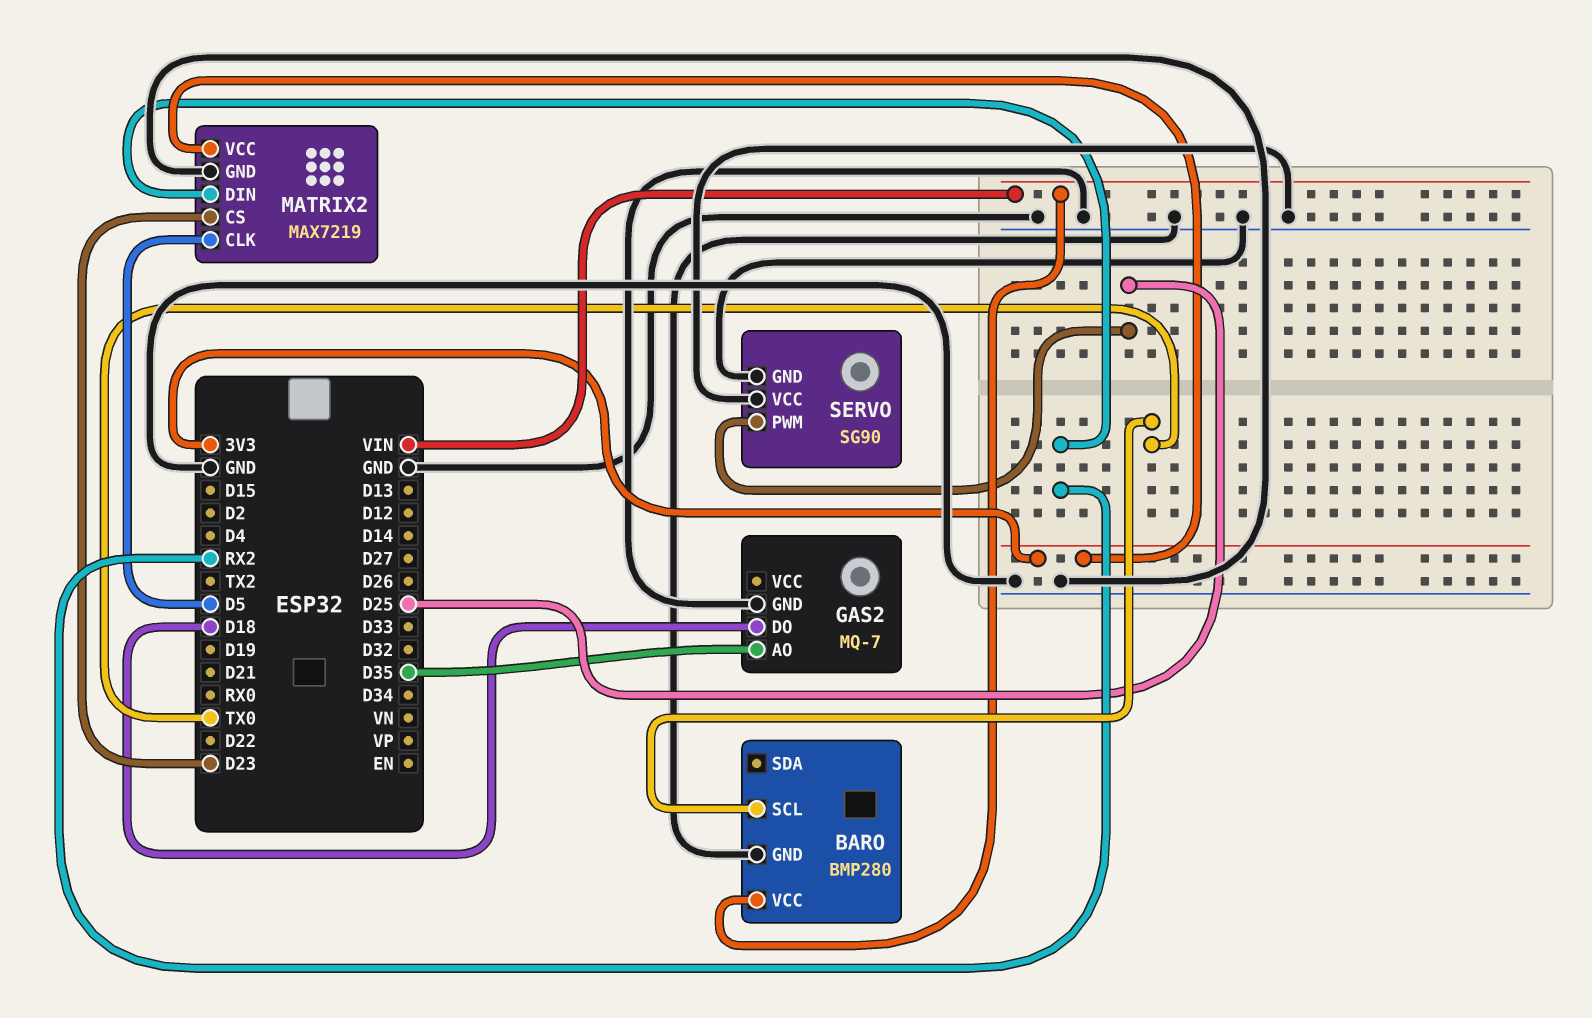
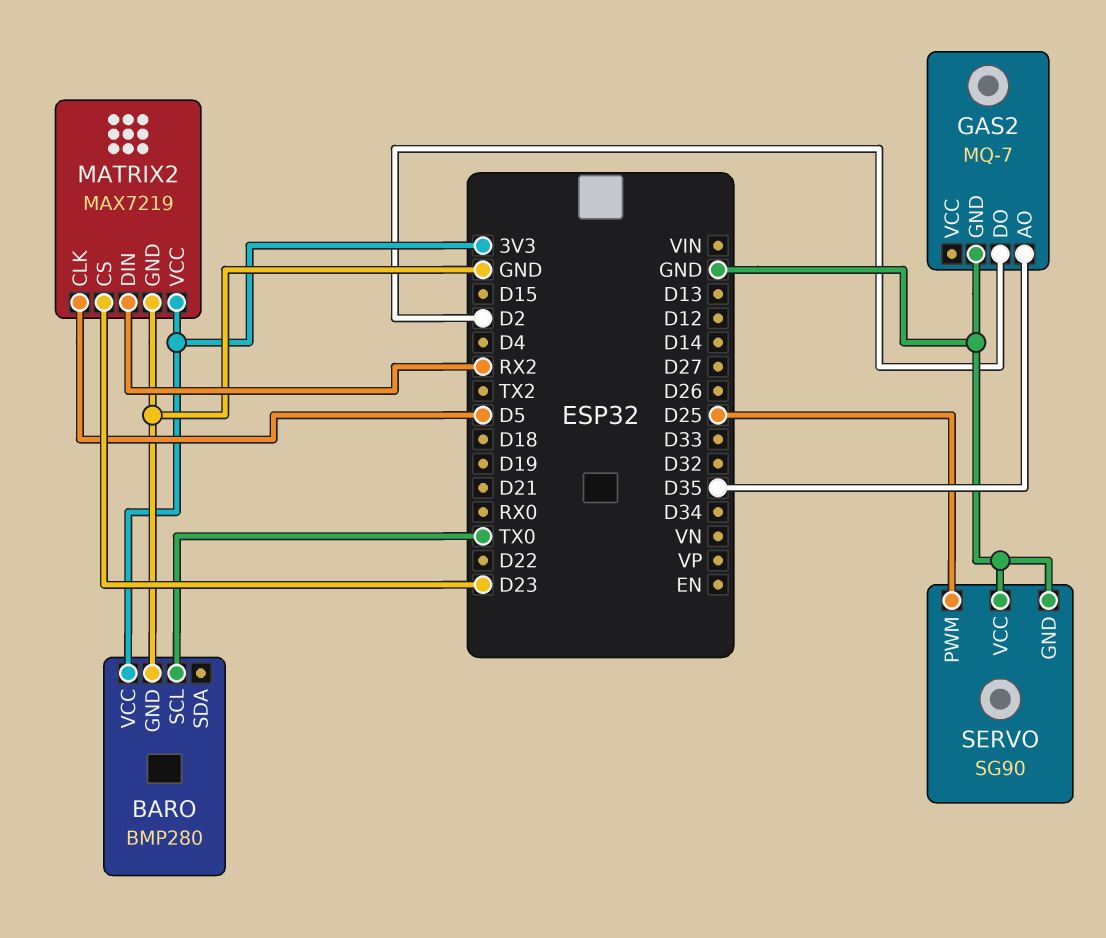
BARO pin VCC: VIN -> 3V3
GAS2 pin DO: D18 -> D2

